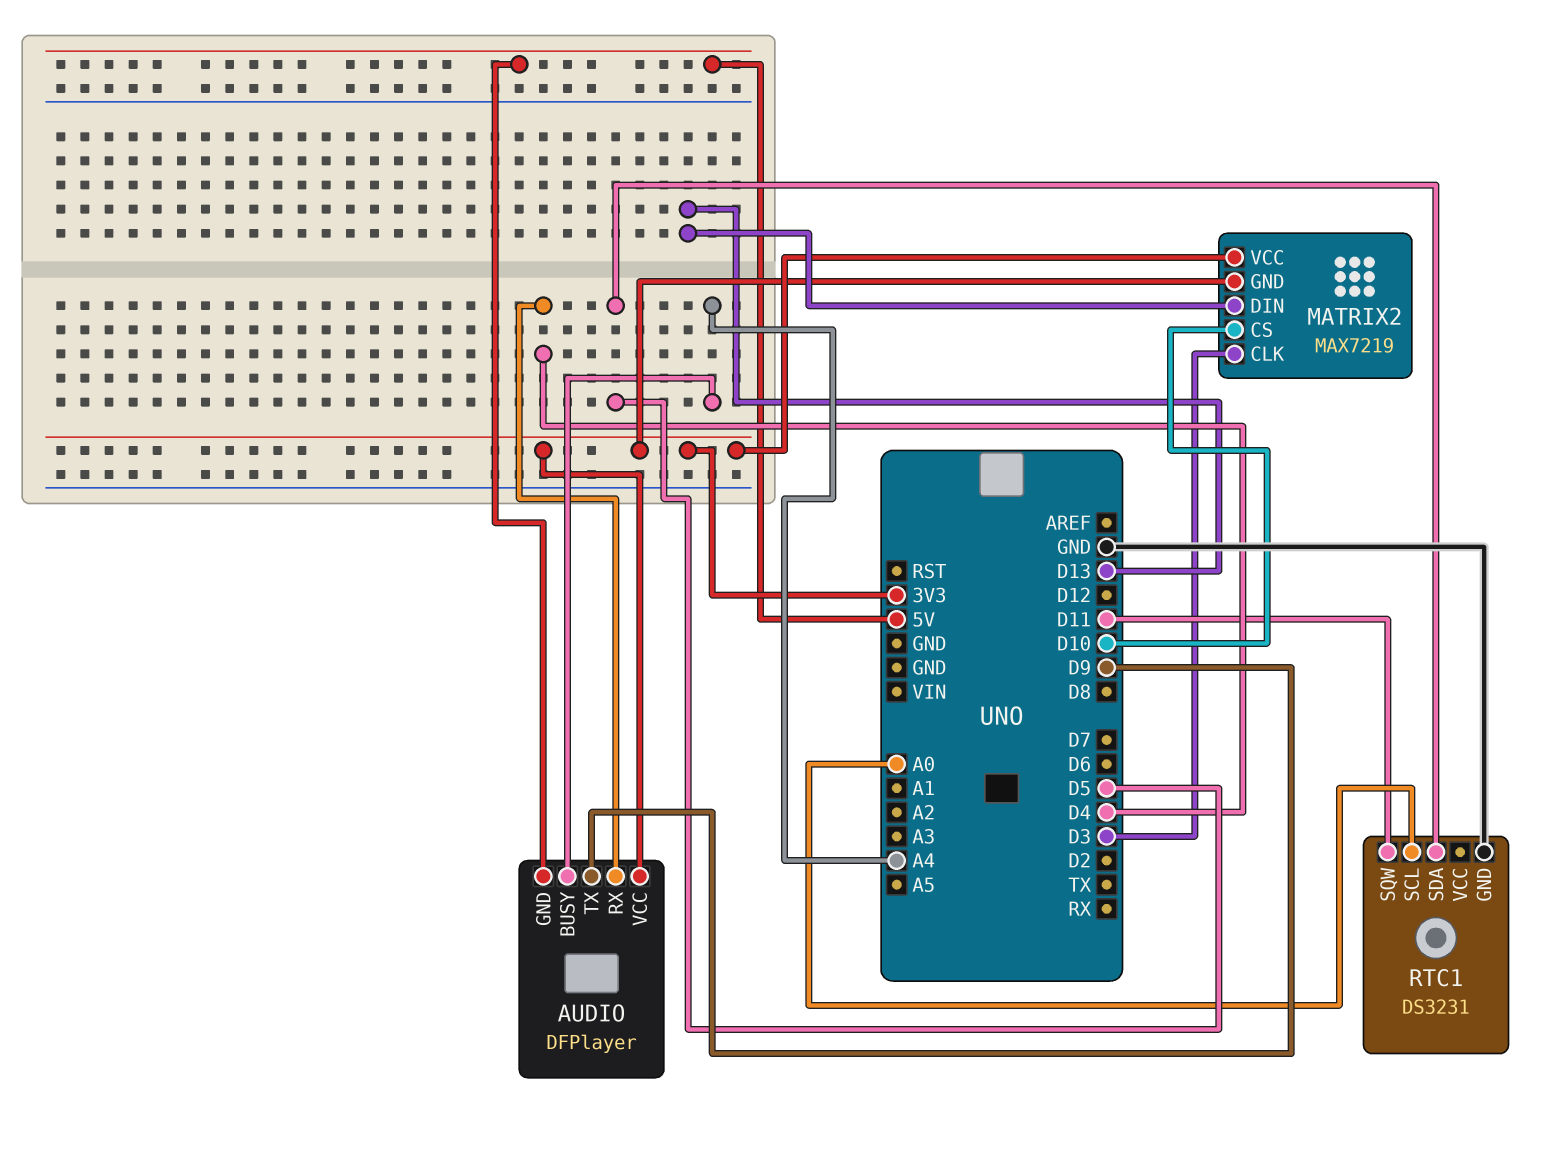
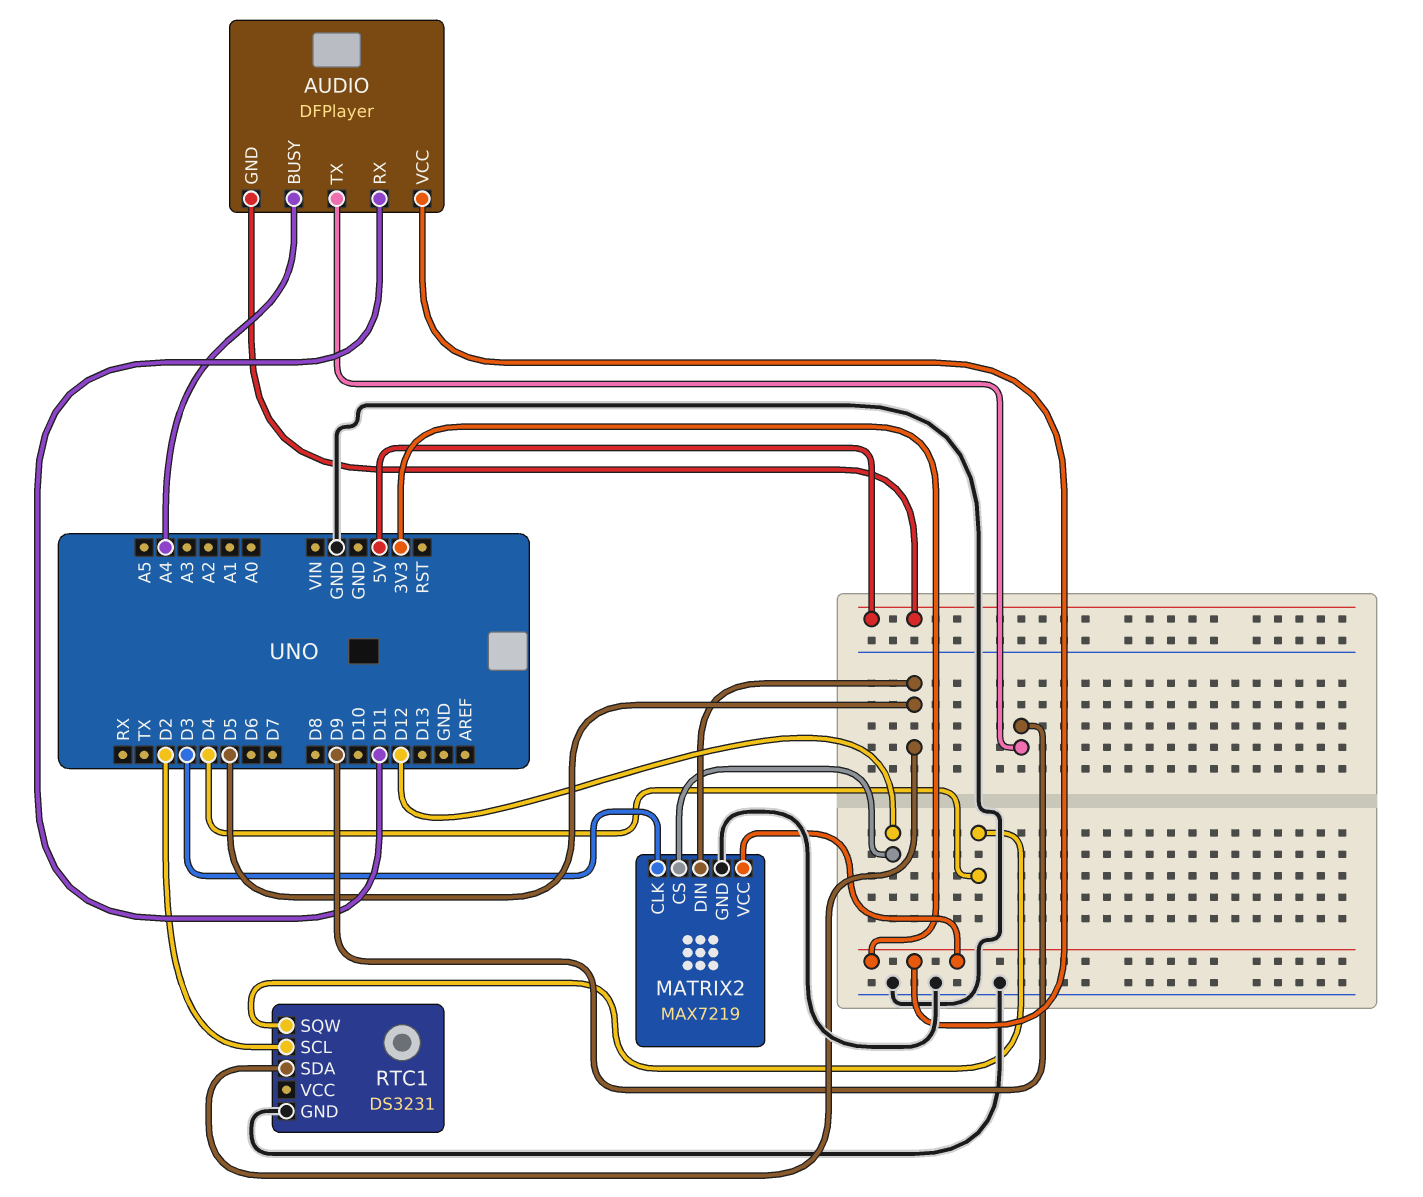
AUDIO pin RX: D4 -> D11
MATRIX2 pin CS: D10 -> D12
MATRIX2 pin DIN: D13 -> D5
MATRIX2 pin GND: 3V3 -> GND
RTC1 pin SCL: A0 -> D2
RTC1 pin SQW: D11 -> D4

